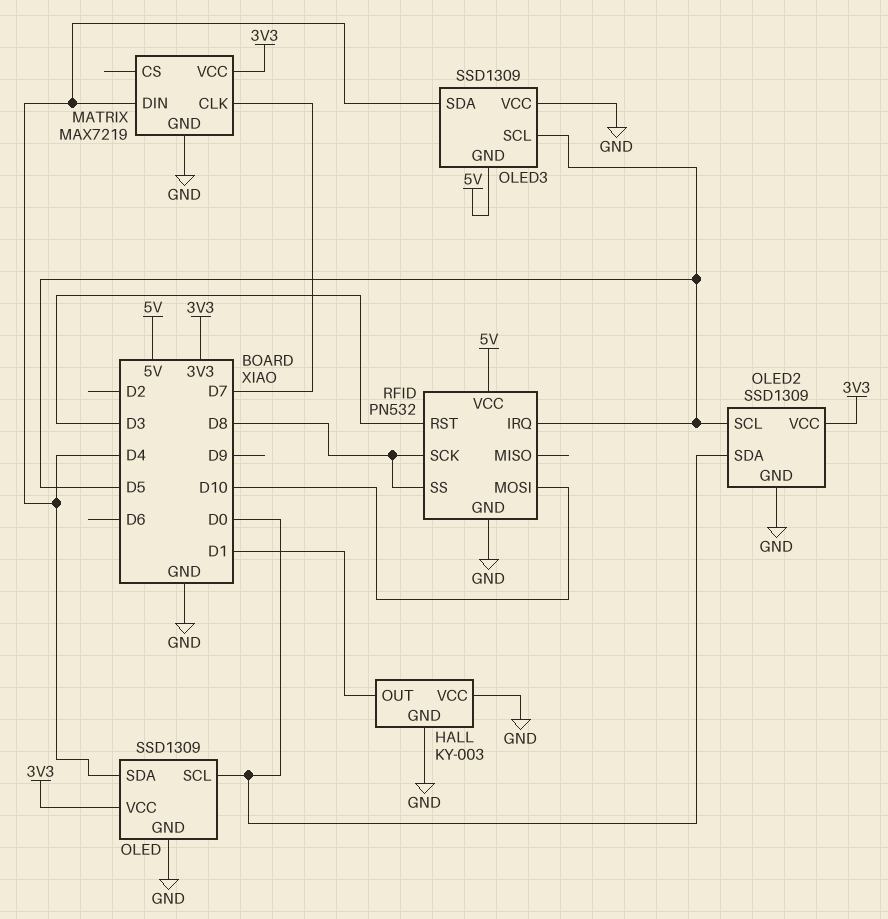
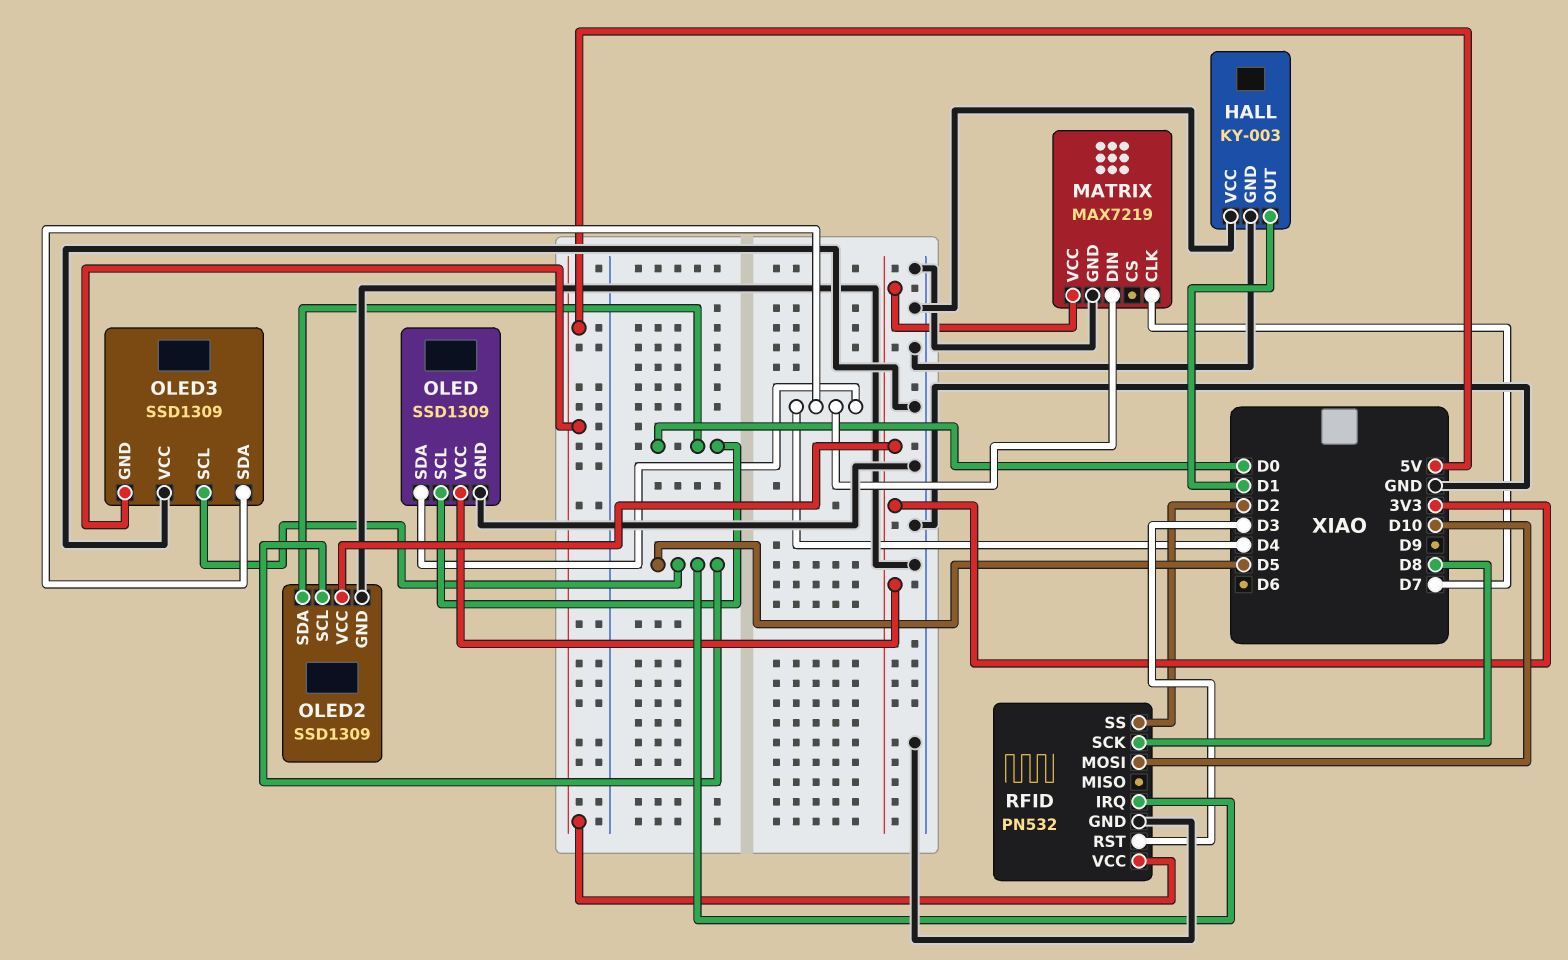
RFID pin SS: D8 -> D2

